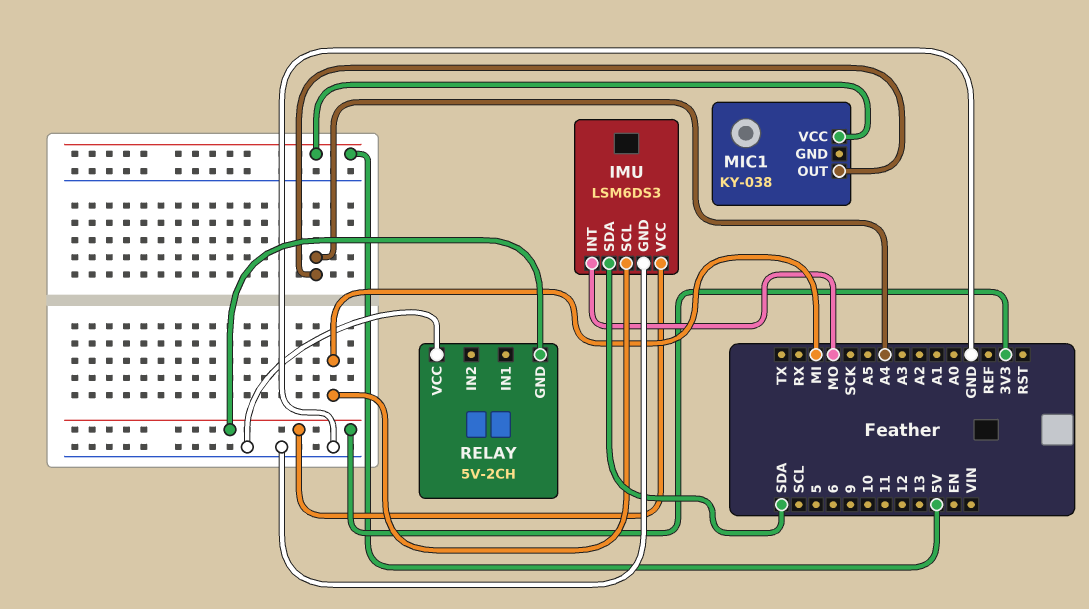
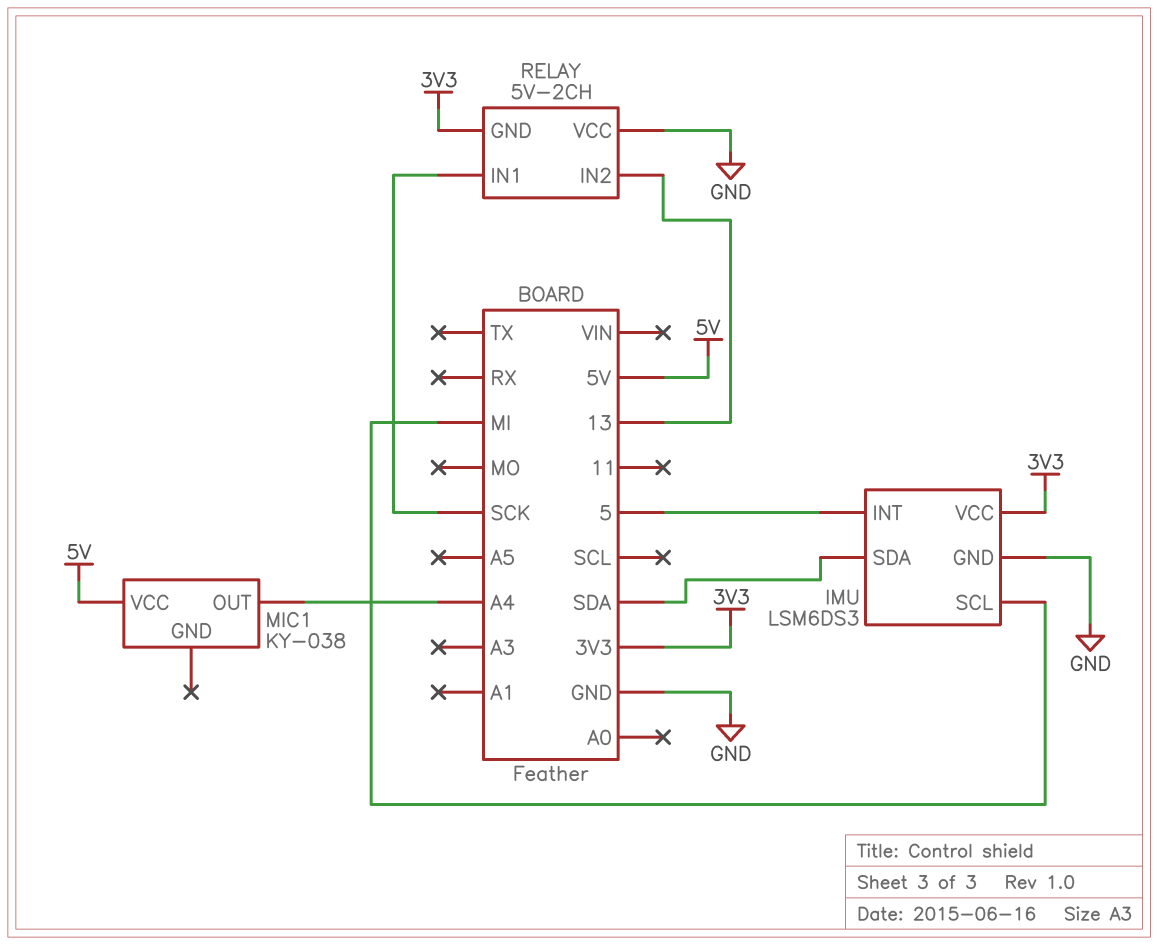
IMU pin INT: MO -> 5
RELAY pin IN1: none -> SCK
RELAY pin IN2: none -> 13

